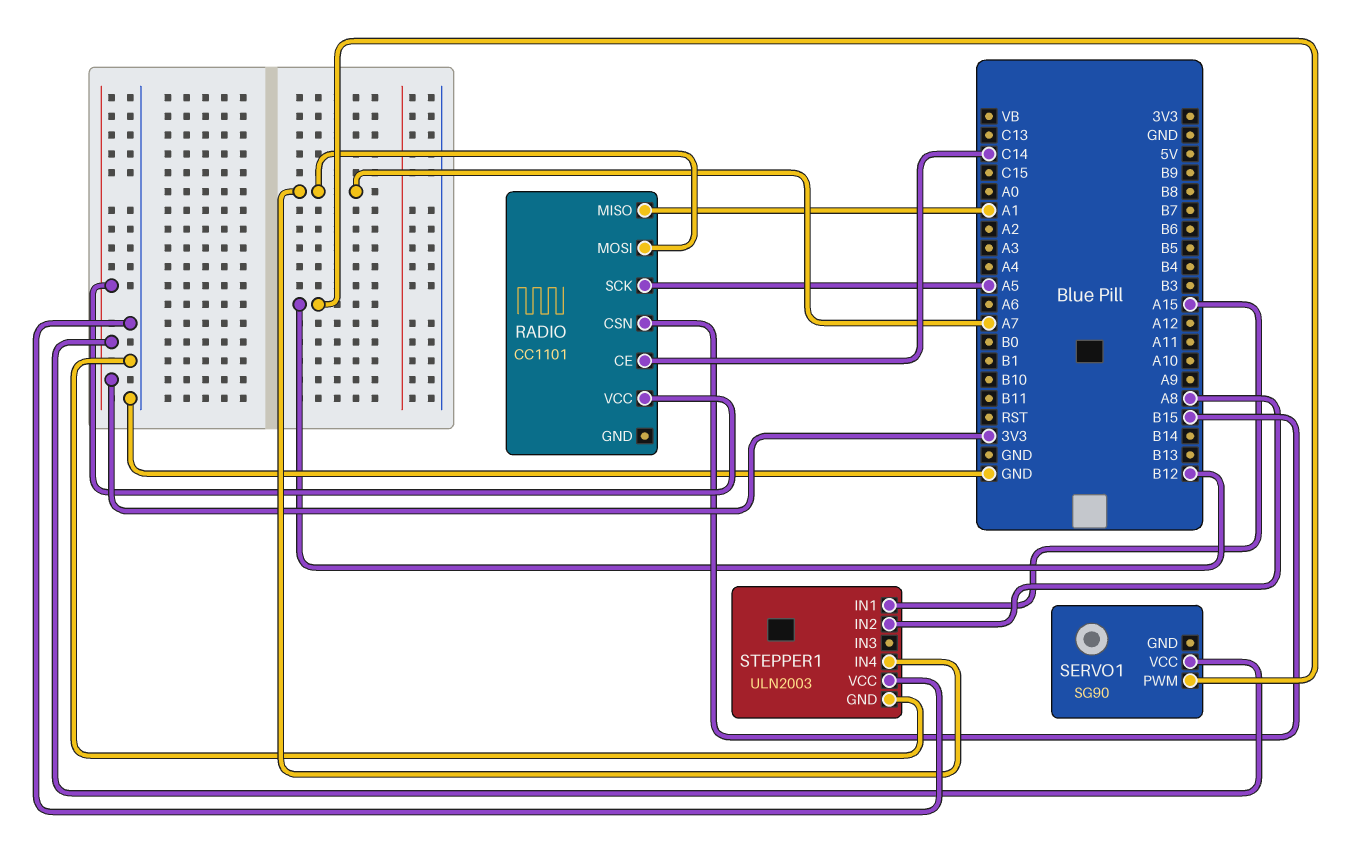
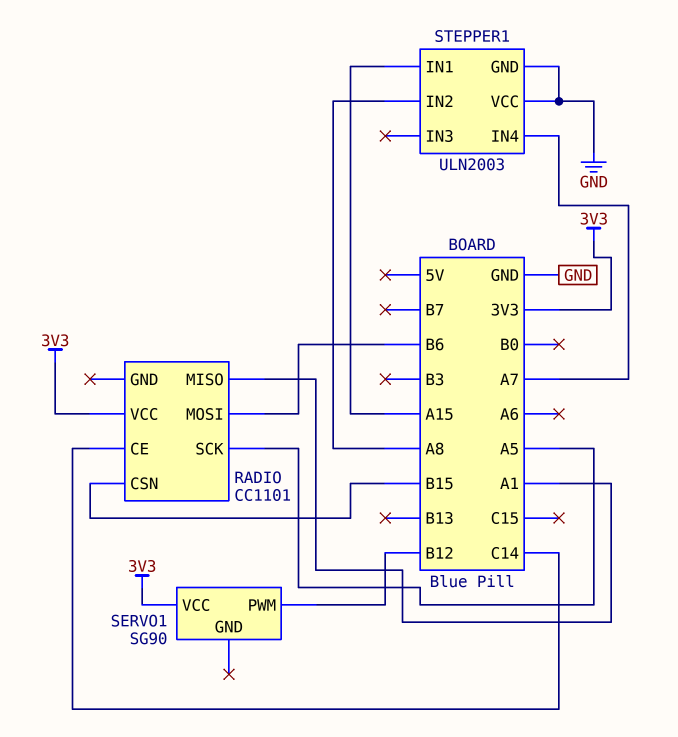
RADIO pin MOSI: A7 -> B6

